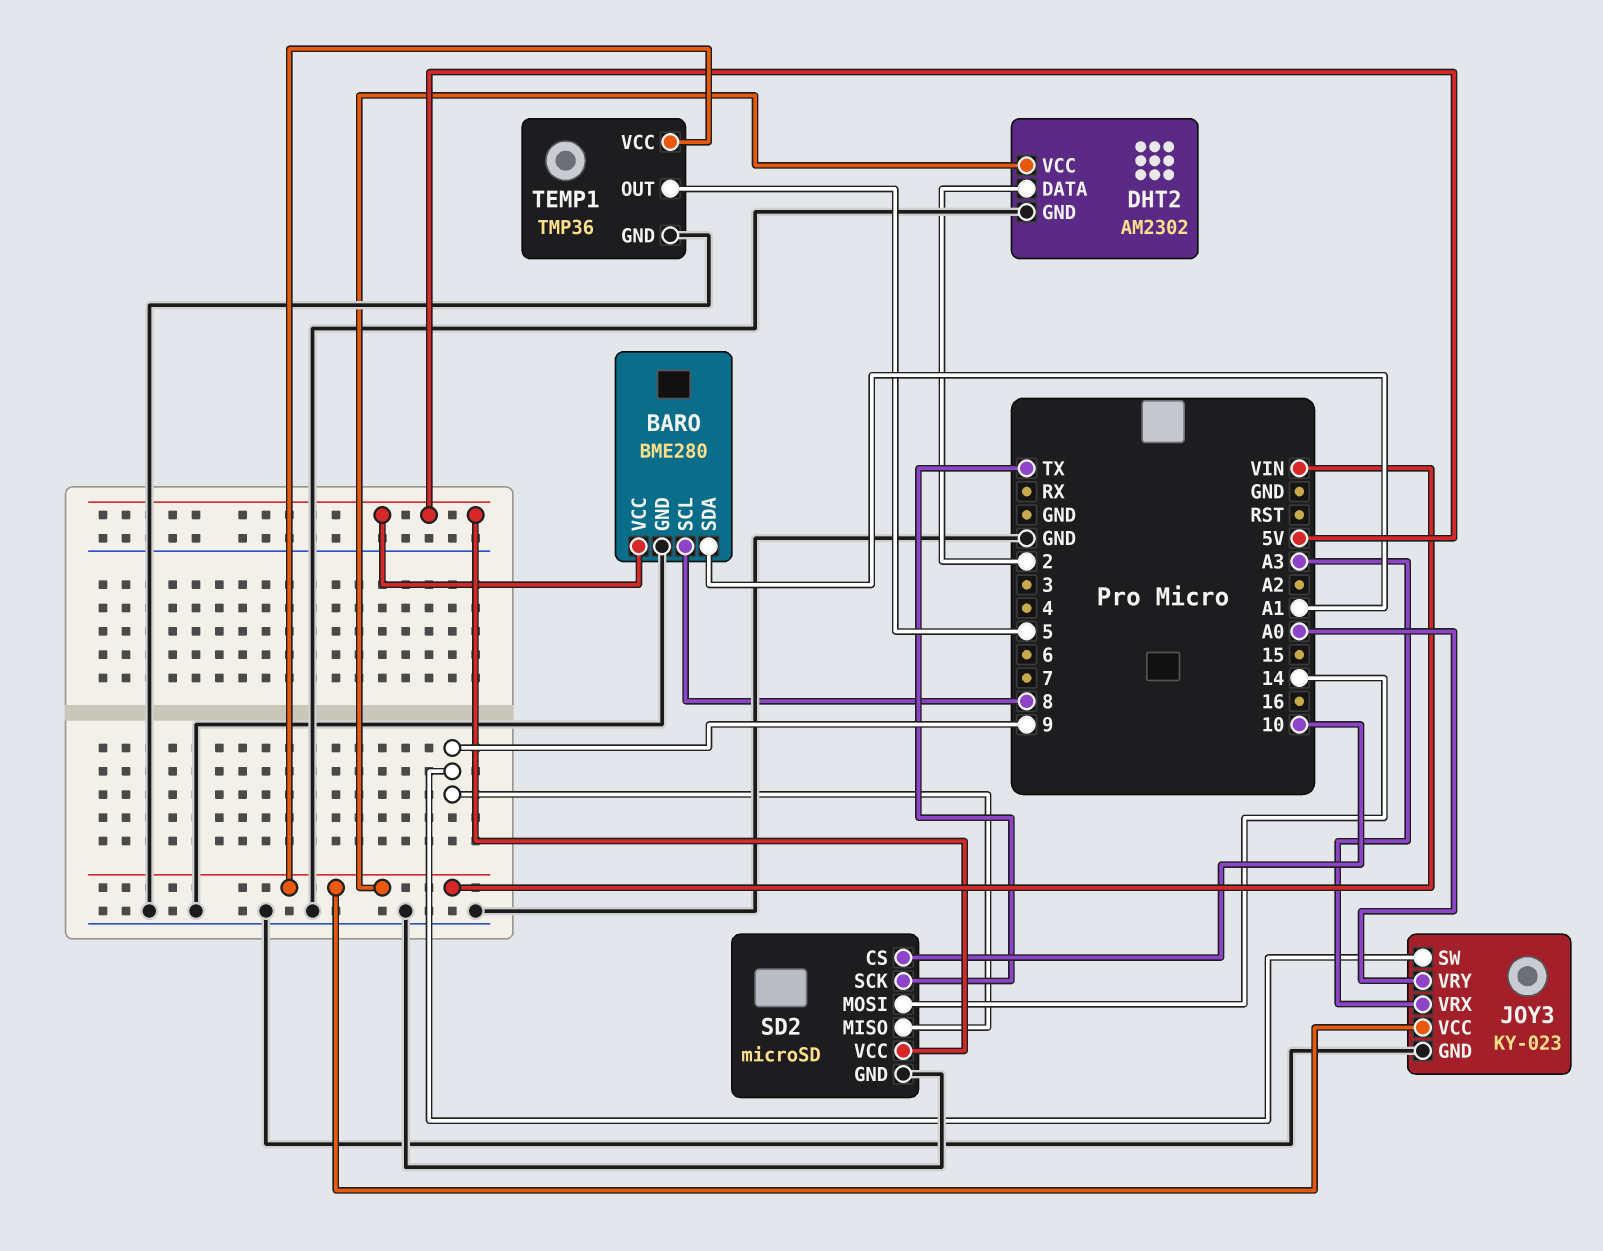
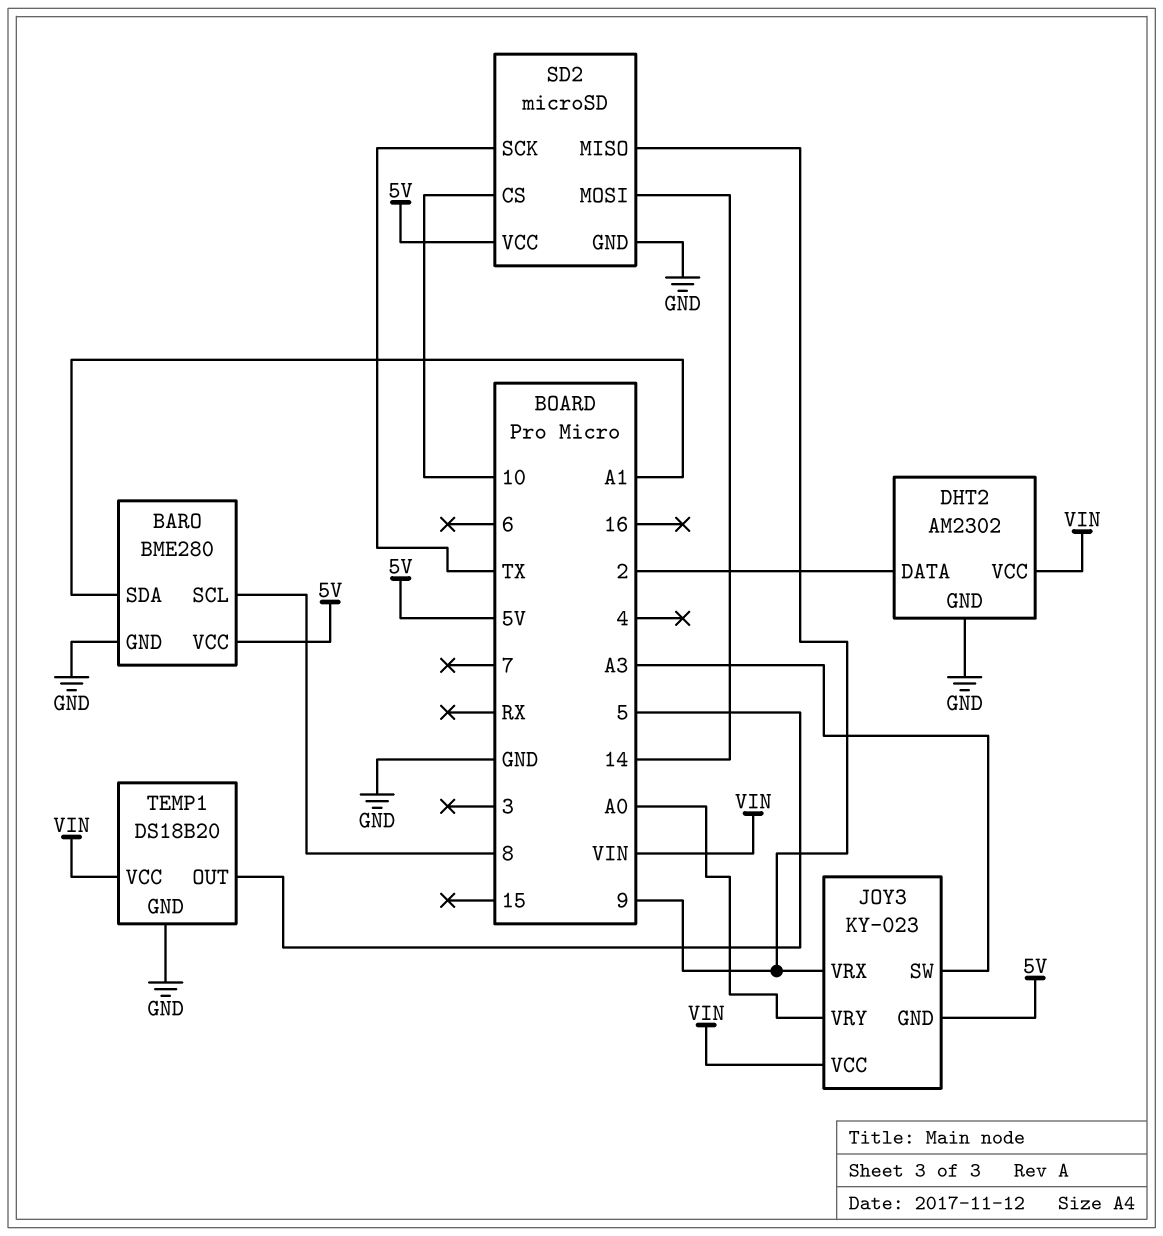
JOY3 pin GND: GND -> 5V
JOY3 pin SW: 9 -> A3
JOY3 pin VRX: A3 -> 9
TEMP1: TMP36 -> DS18B20

